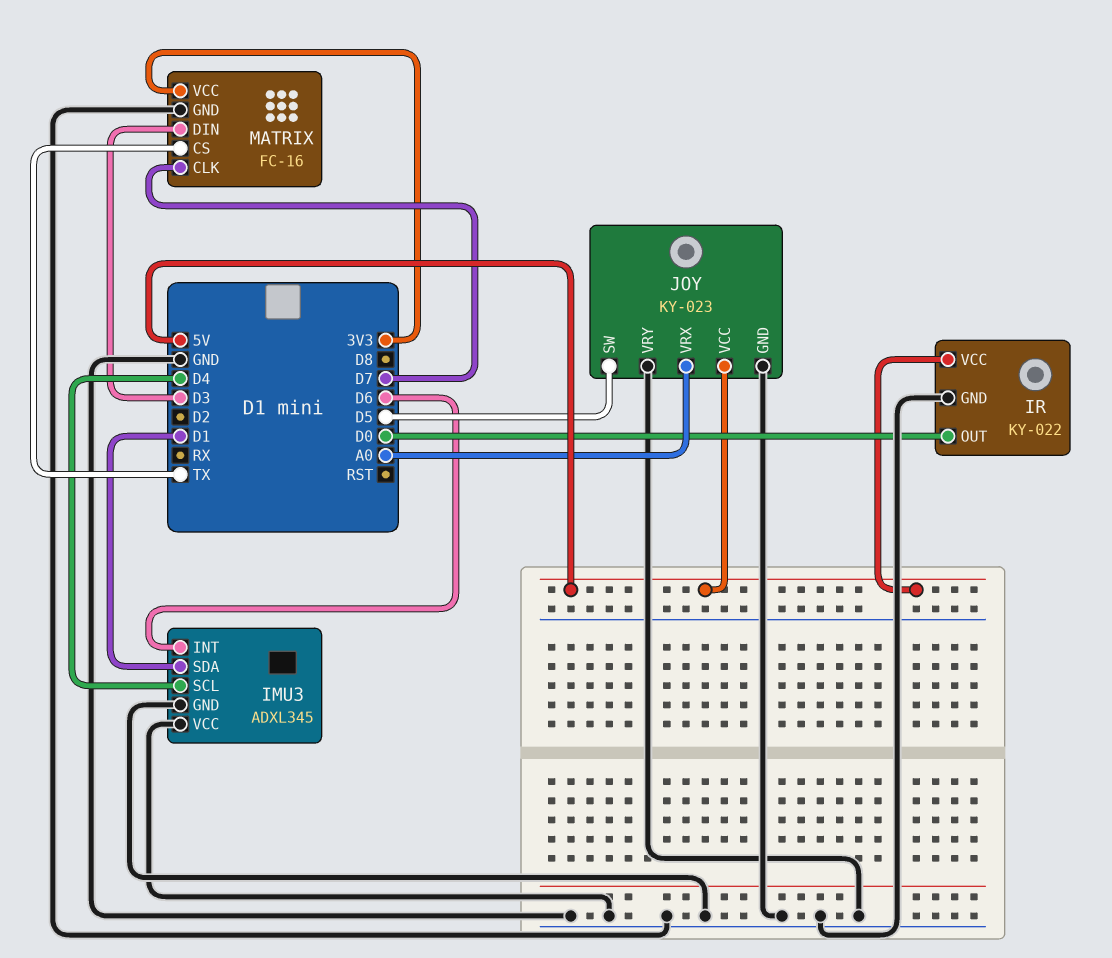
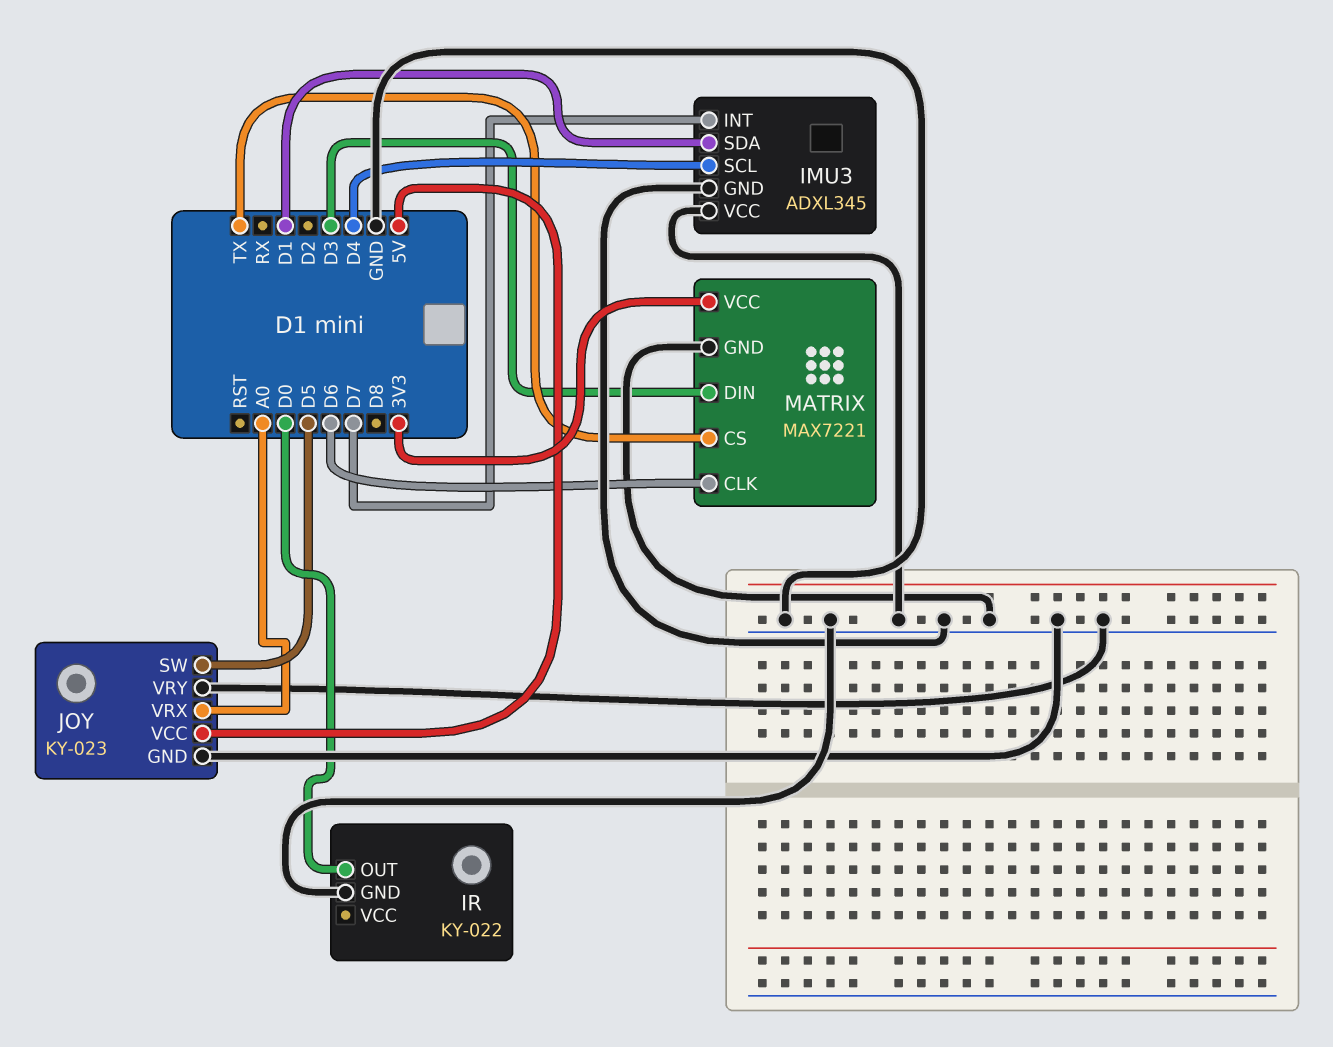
IMU3 pin INT: D6 -> D7
IR pin VCC: 5V -> none
MATRIX: FC-16 -> MAX7221
MATRIX pin CLK: D7 -> D6

